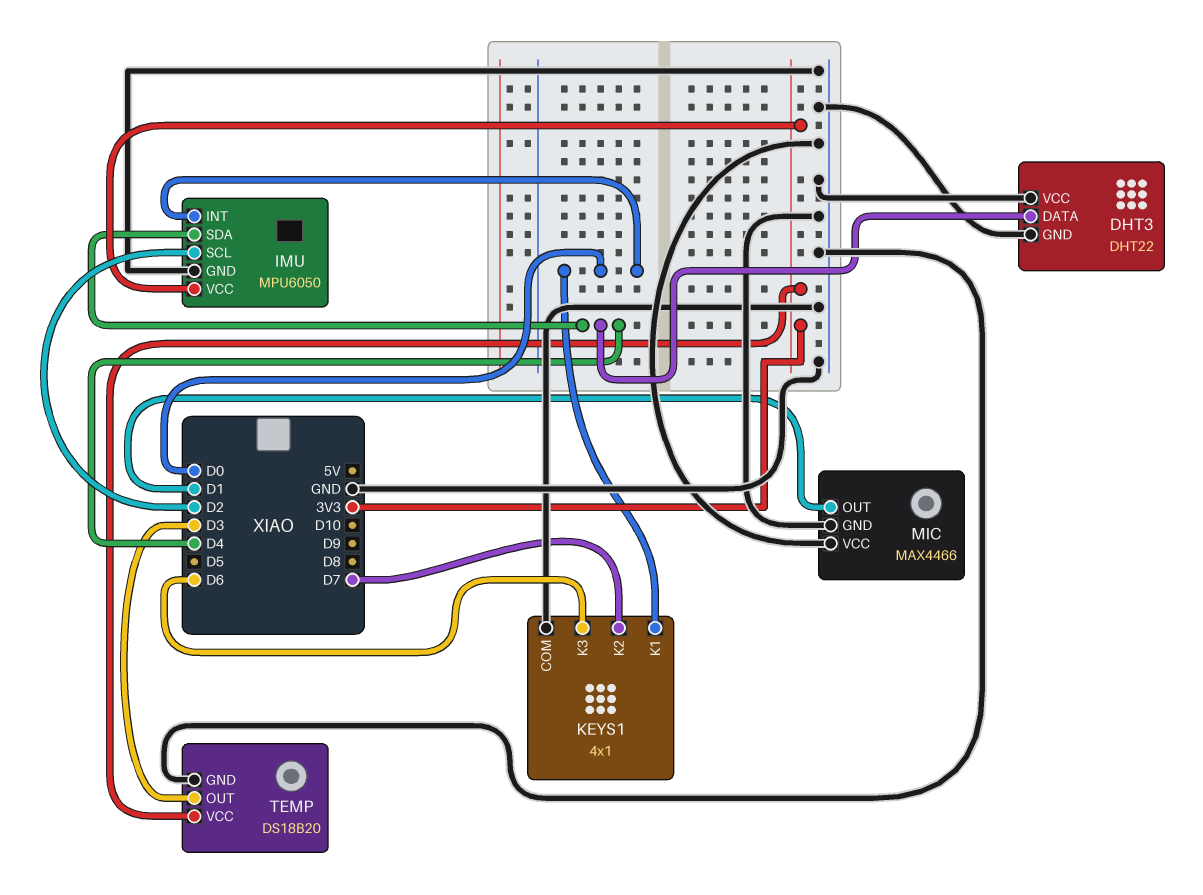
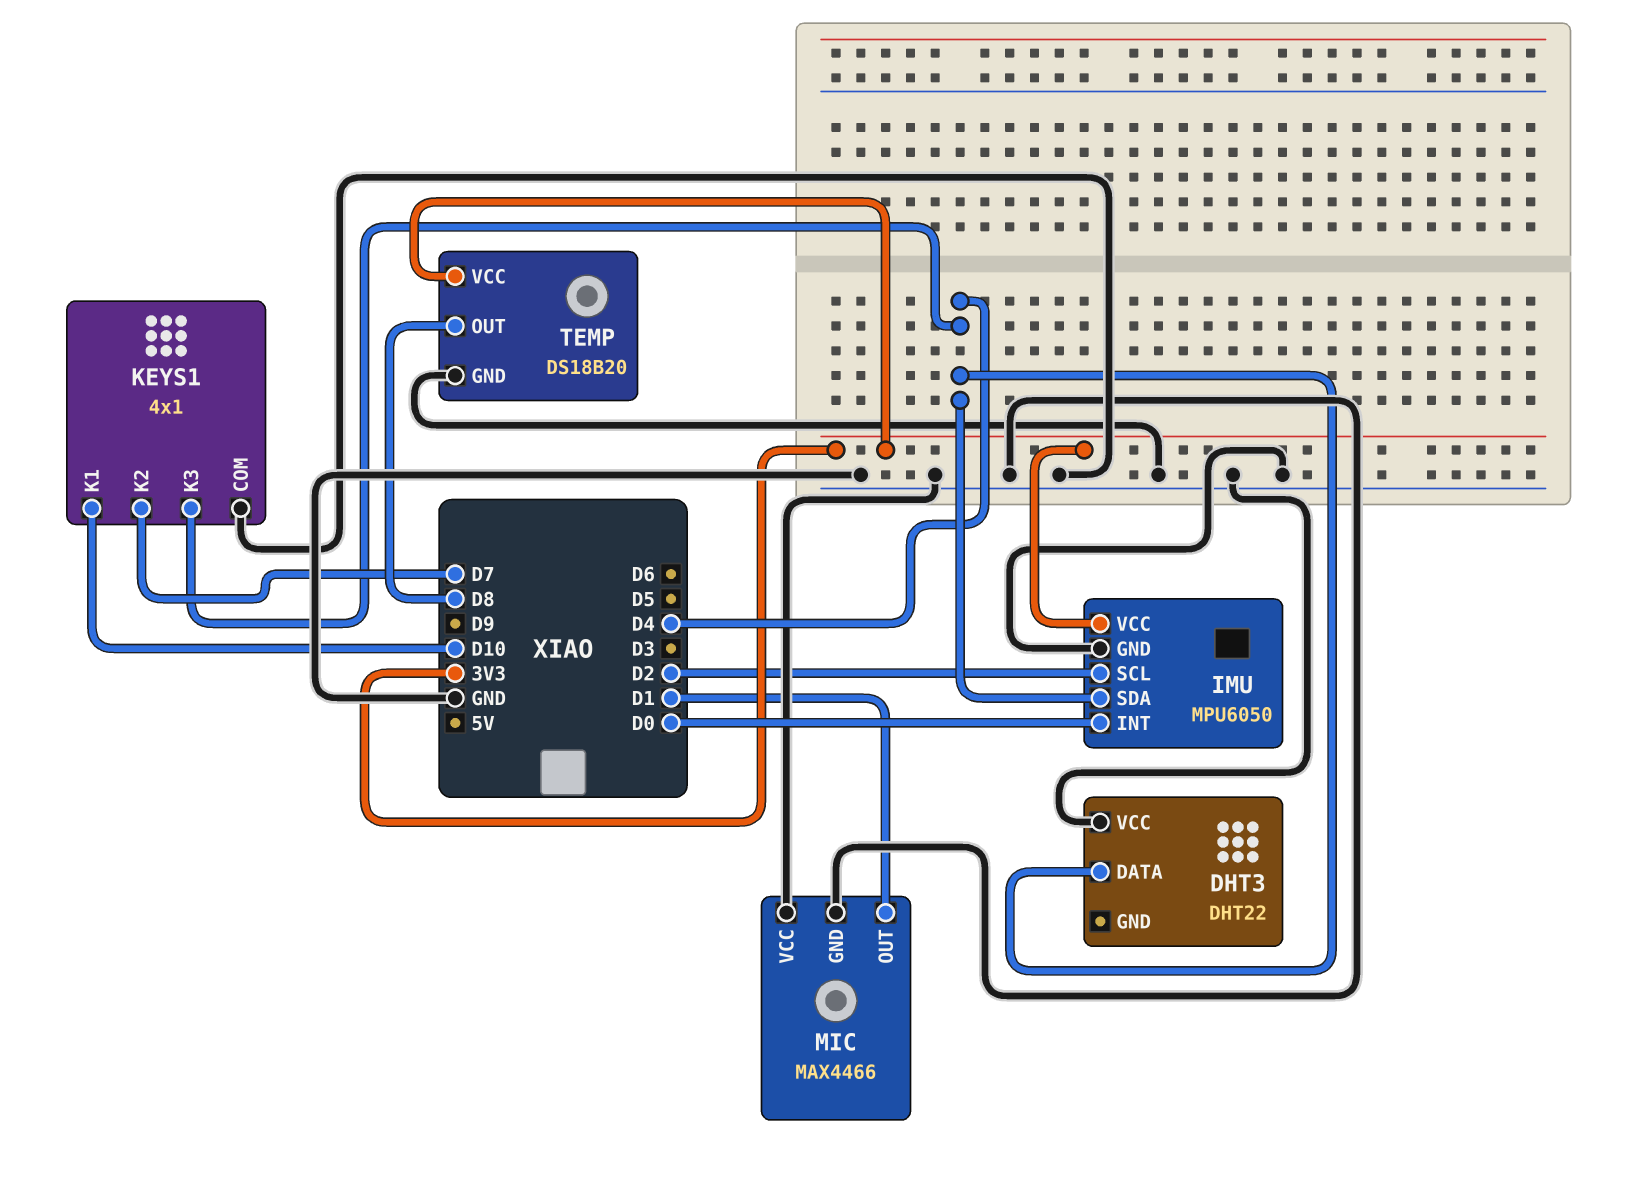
DHT3 pin GND: GND -> none
KEYS1 pin K1: D0 -> D10
KEYS1 pin K3: D6 -> D4
TEMP pin OUT: D3 -> D8

